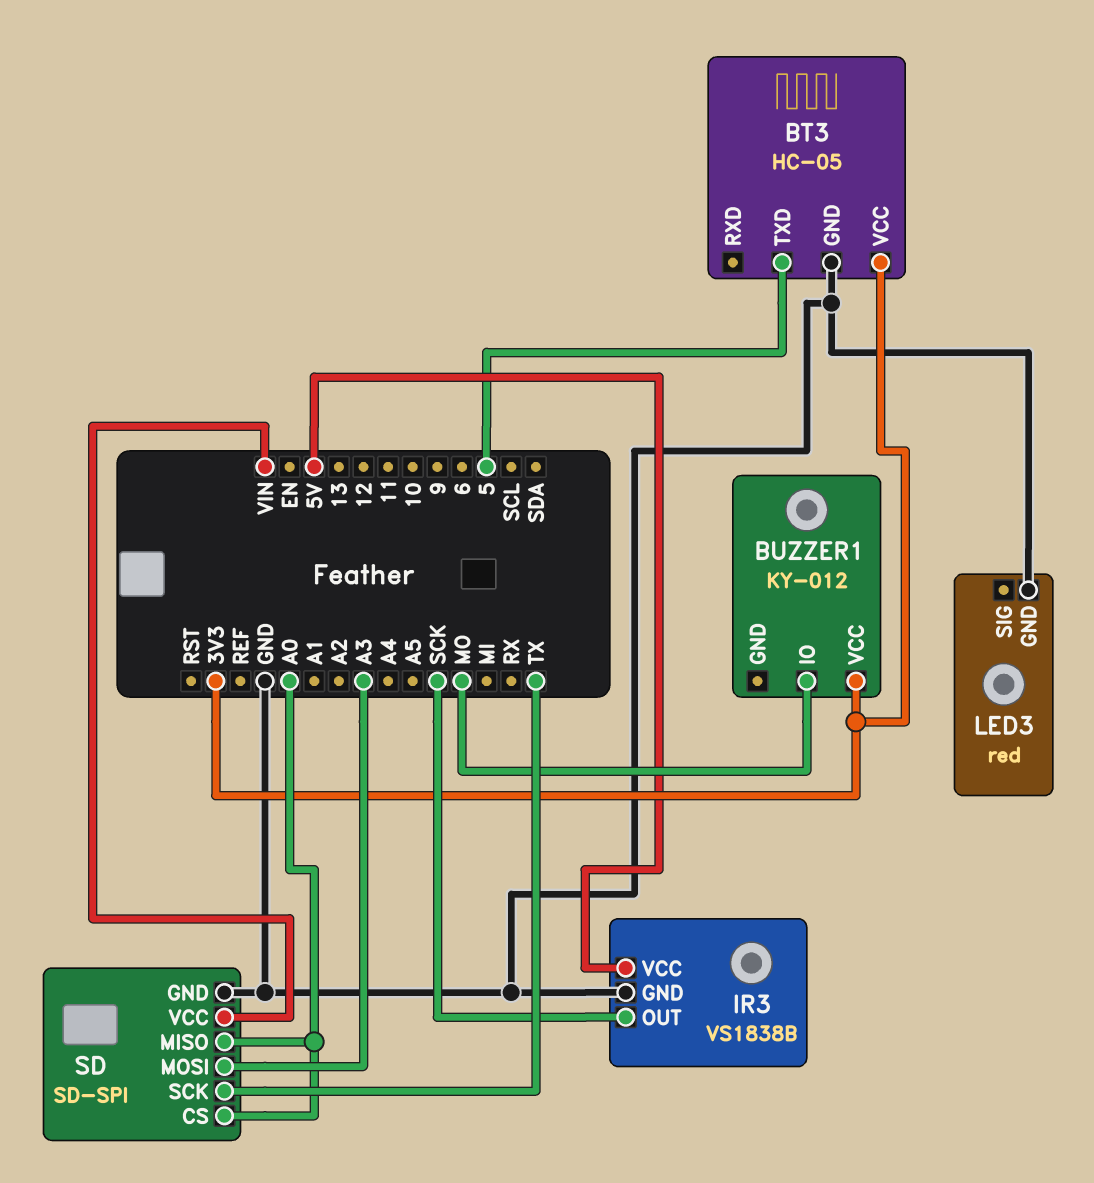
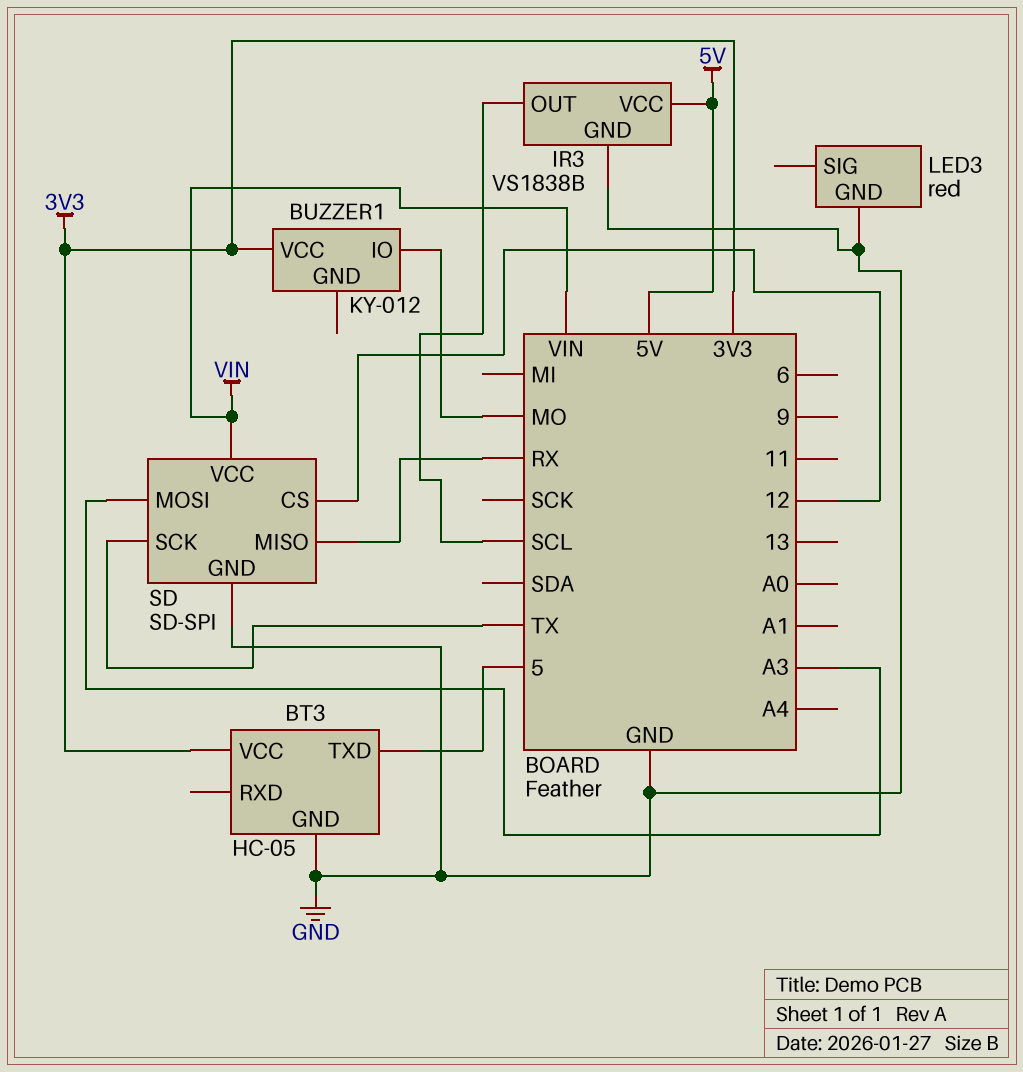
IR3 pin OUT: SCK -> SCL
SD pin CS: A0 -> 12
SD pin MISO: A0 -> RX

